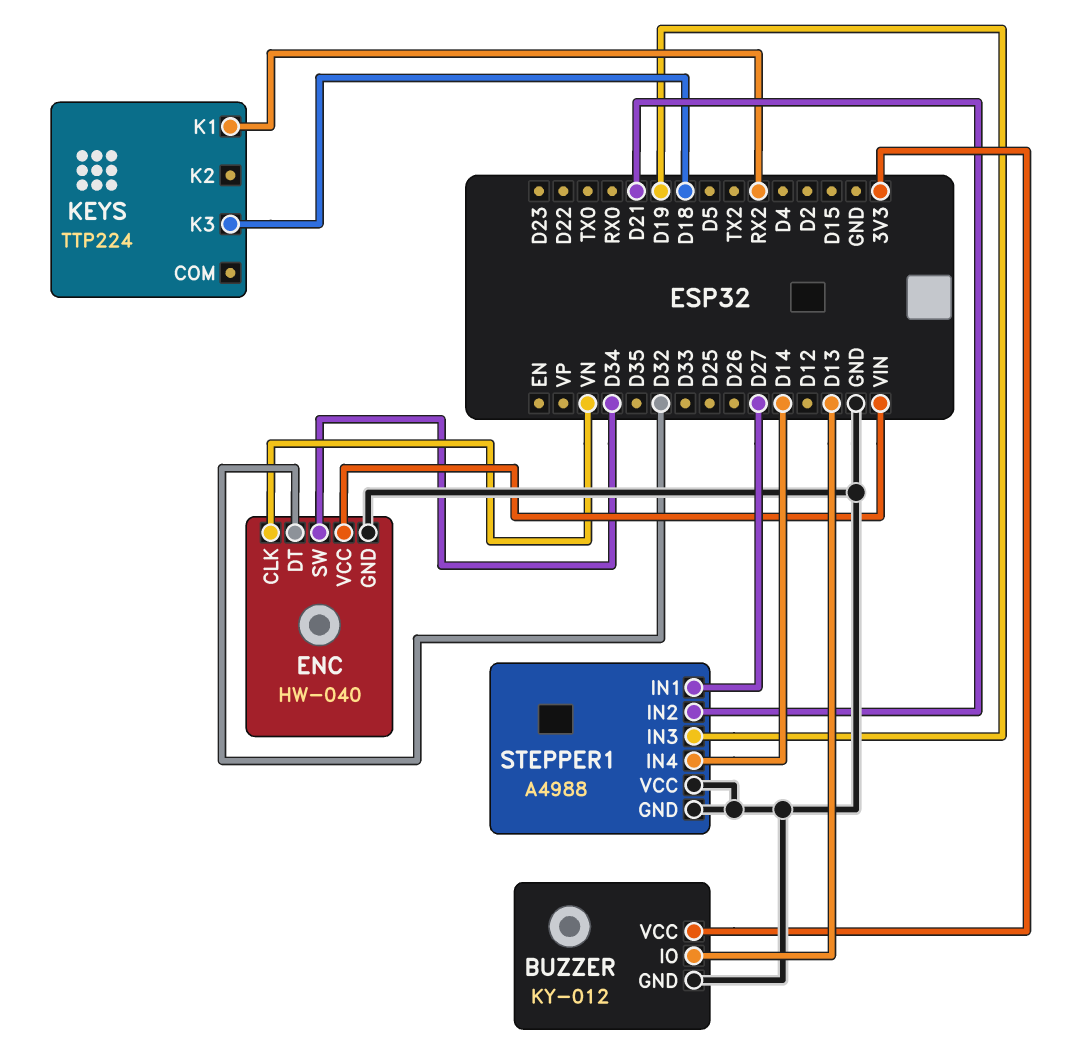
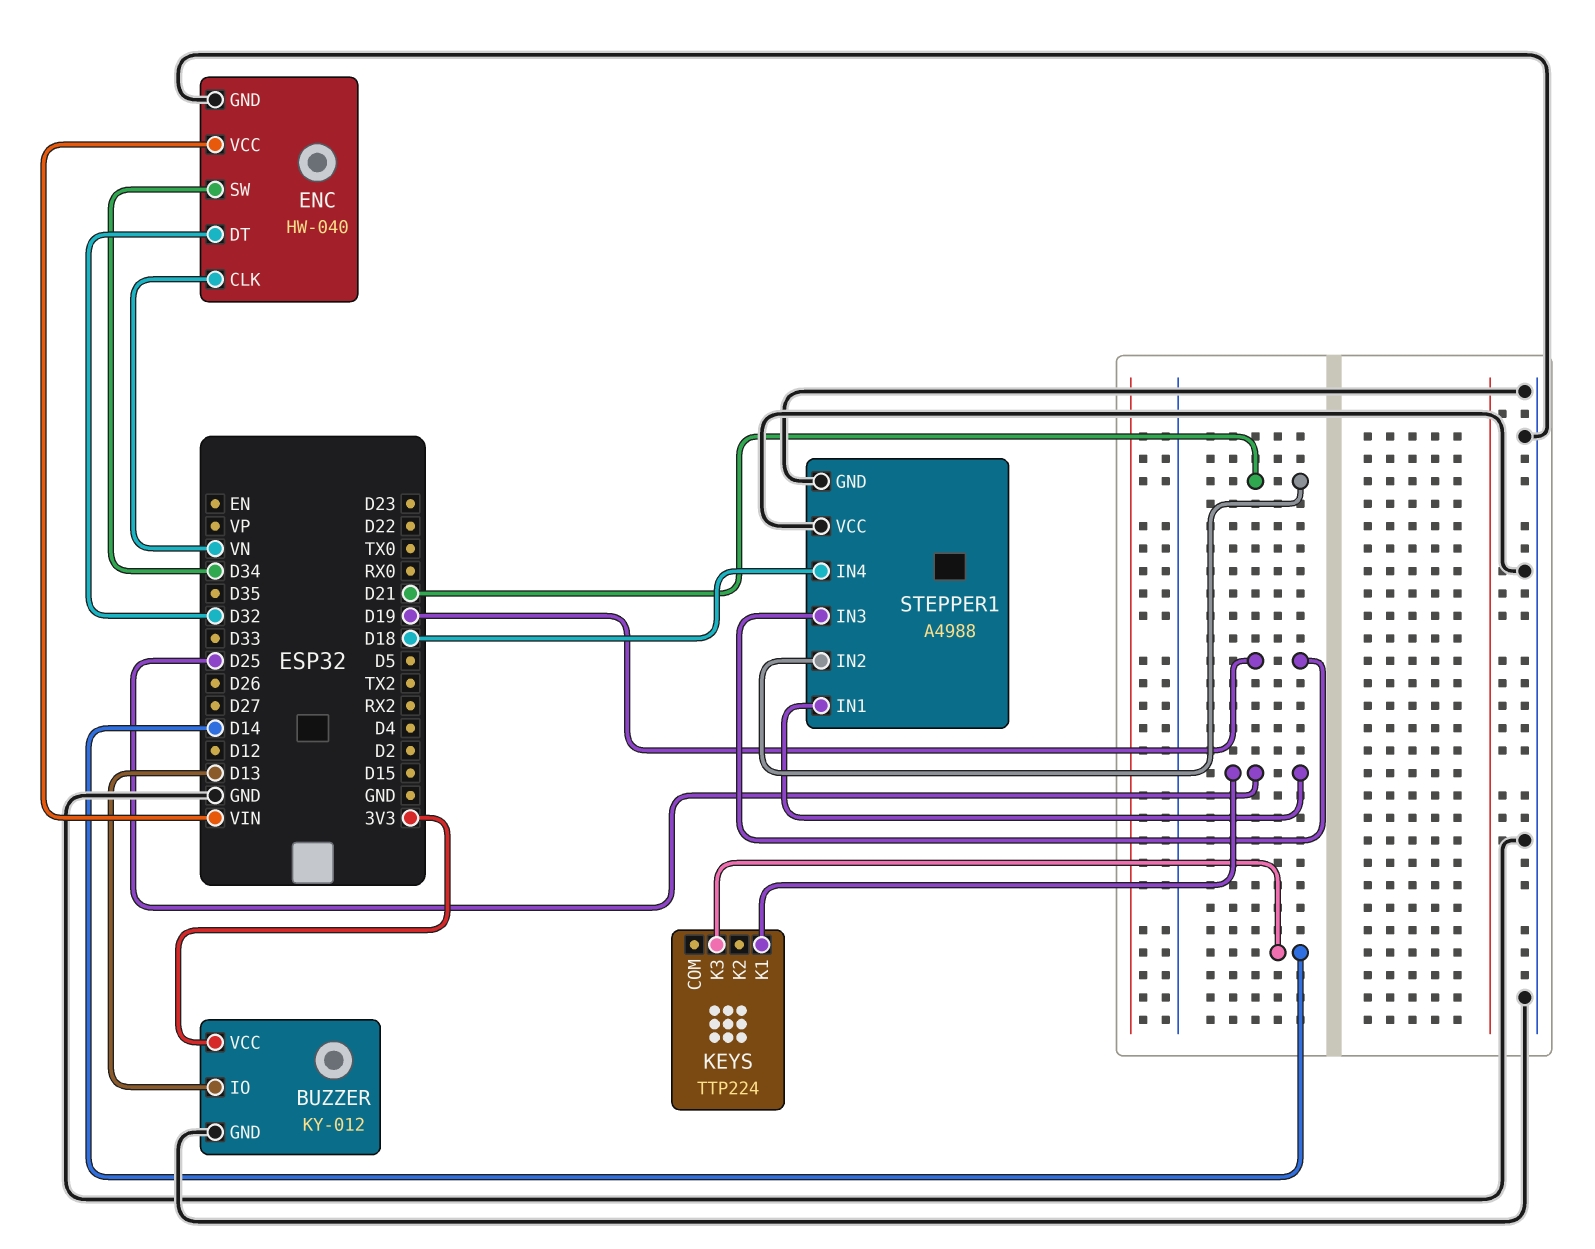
KEYS pin K1: RX2 -> D25
KEYS pin K3: D18 -> D14
STEPPER1 pin IN1: D27 -> D25
STEPPER1 pin IN4: D14 -> D18

